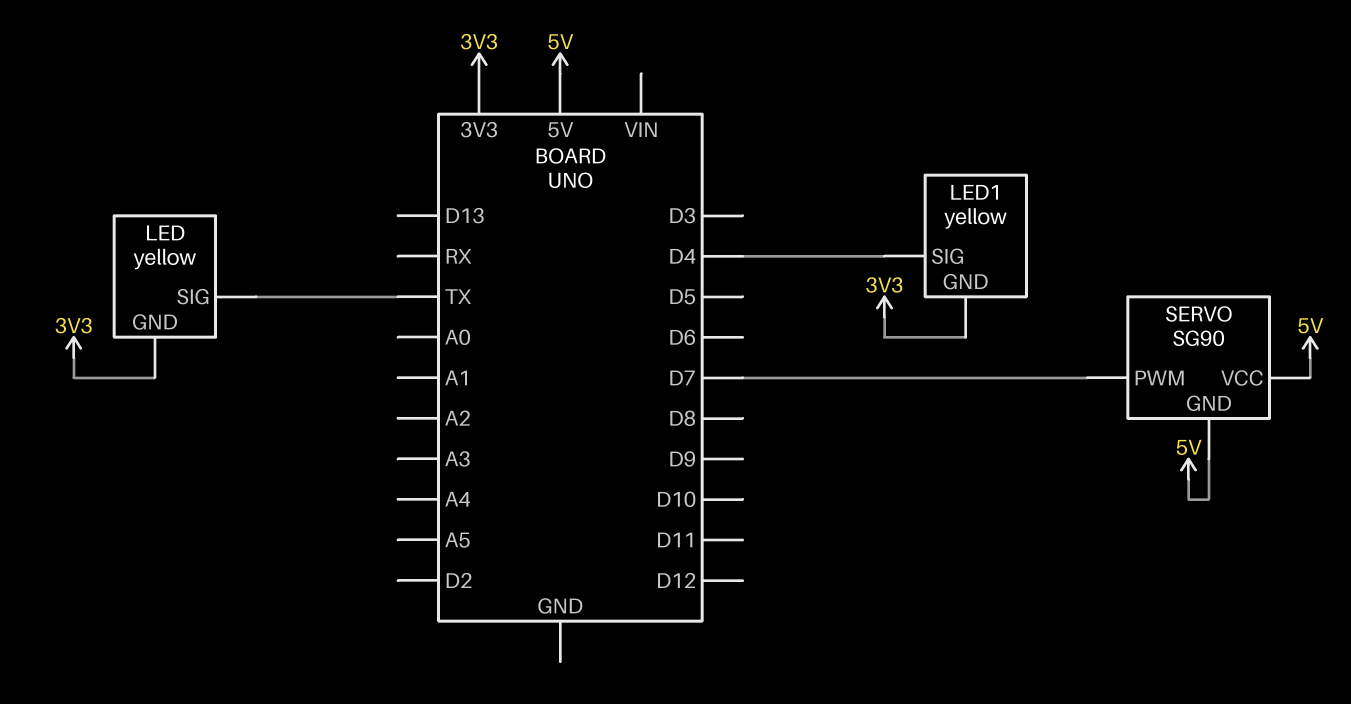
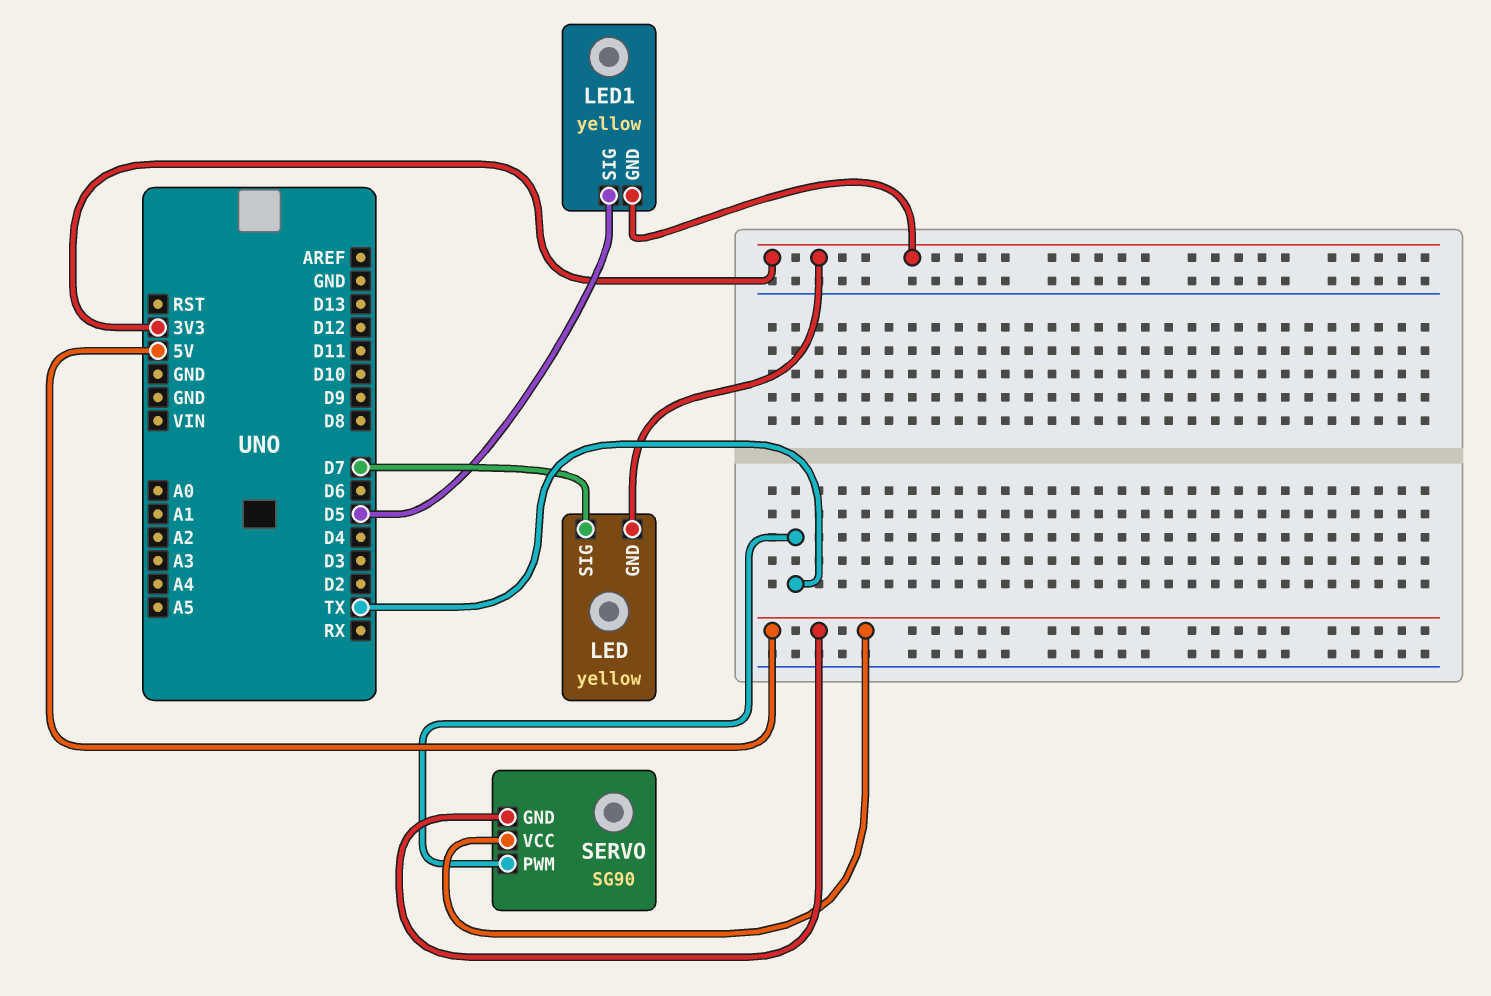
LED pin SIG: TX -> D7
LED1 pin SIG: D4 -> D5
SERVO pin PWM: D7 -> TX

